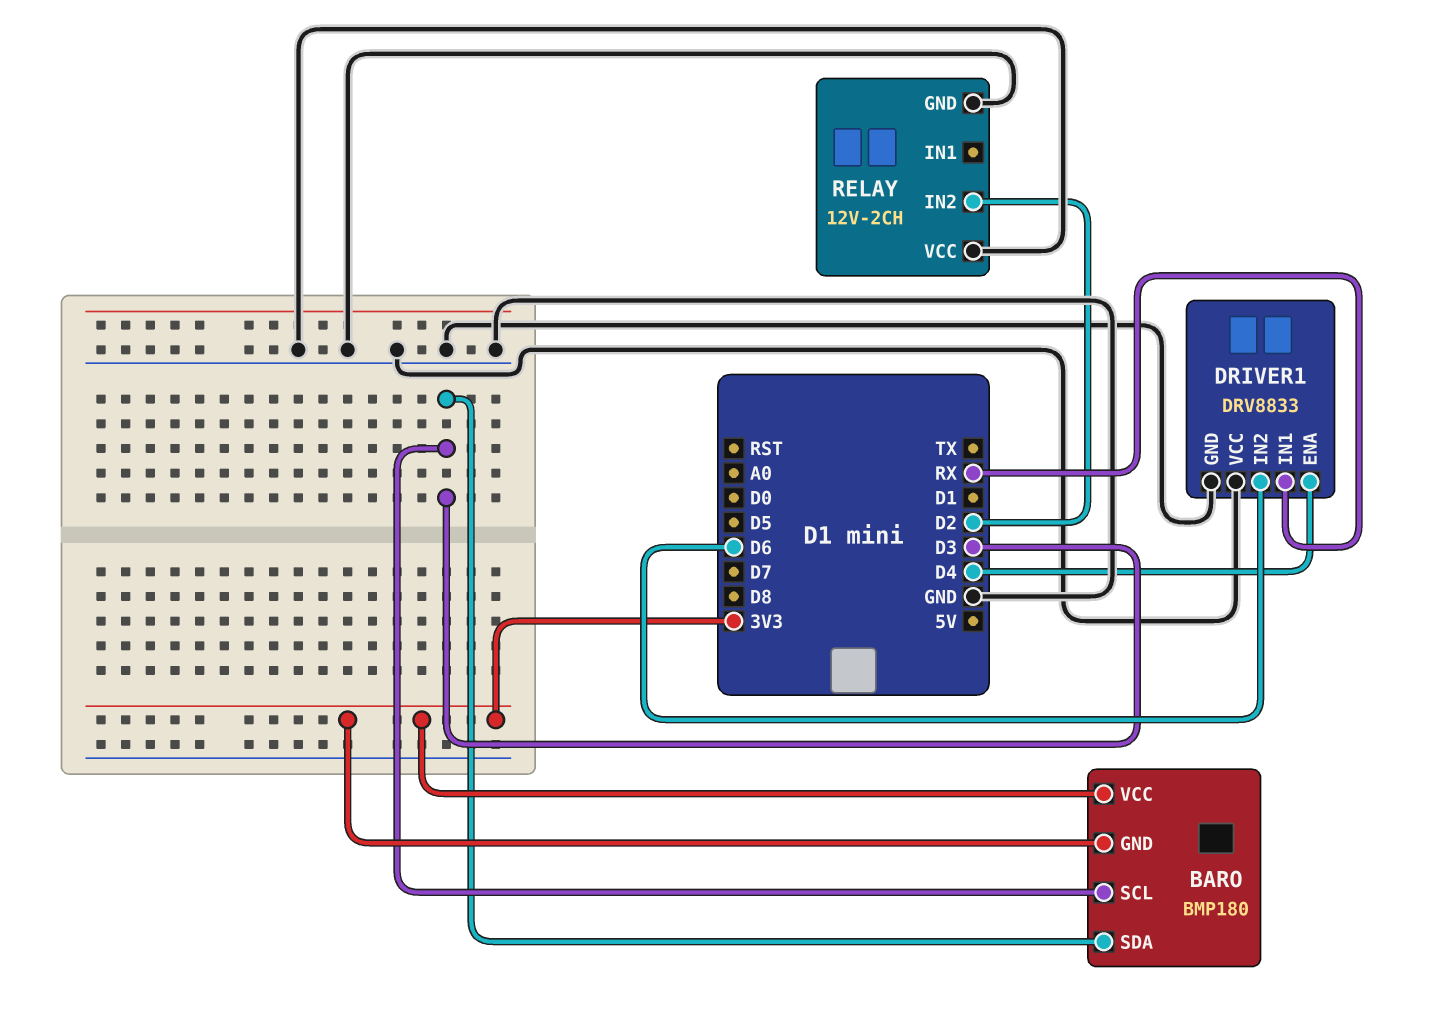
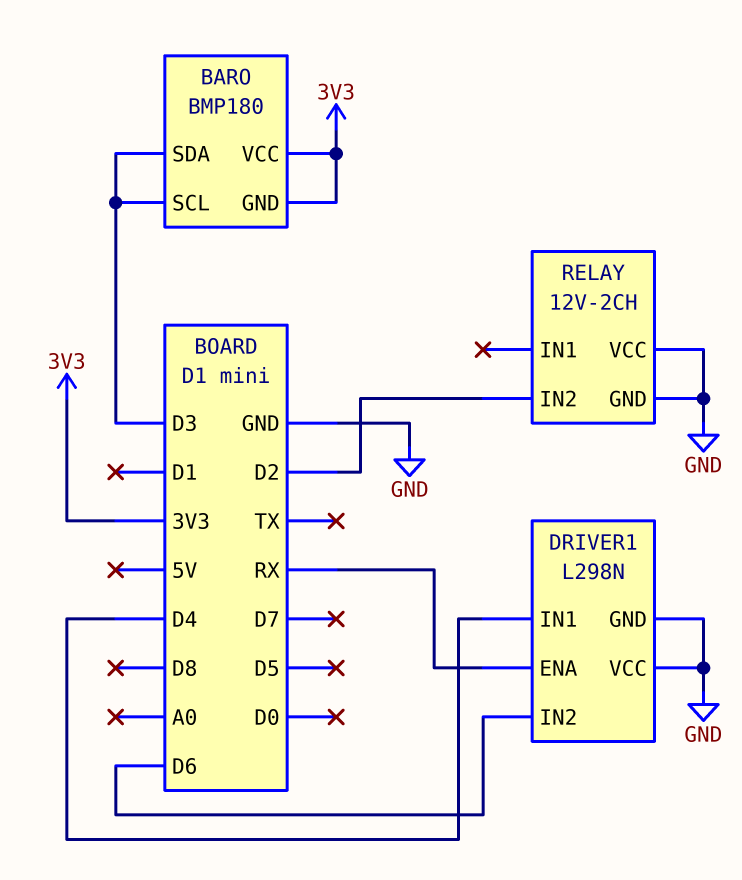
DRIVER1: DRV8833 -> L298N
DRIVER1 pin ENA: D4 -> RX
DRIVER1 pin IN1: RX -> D4

